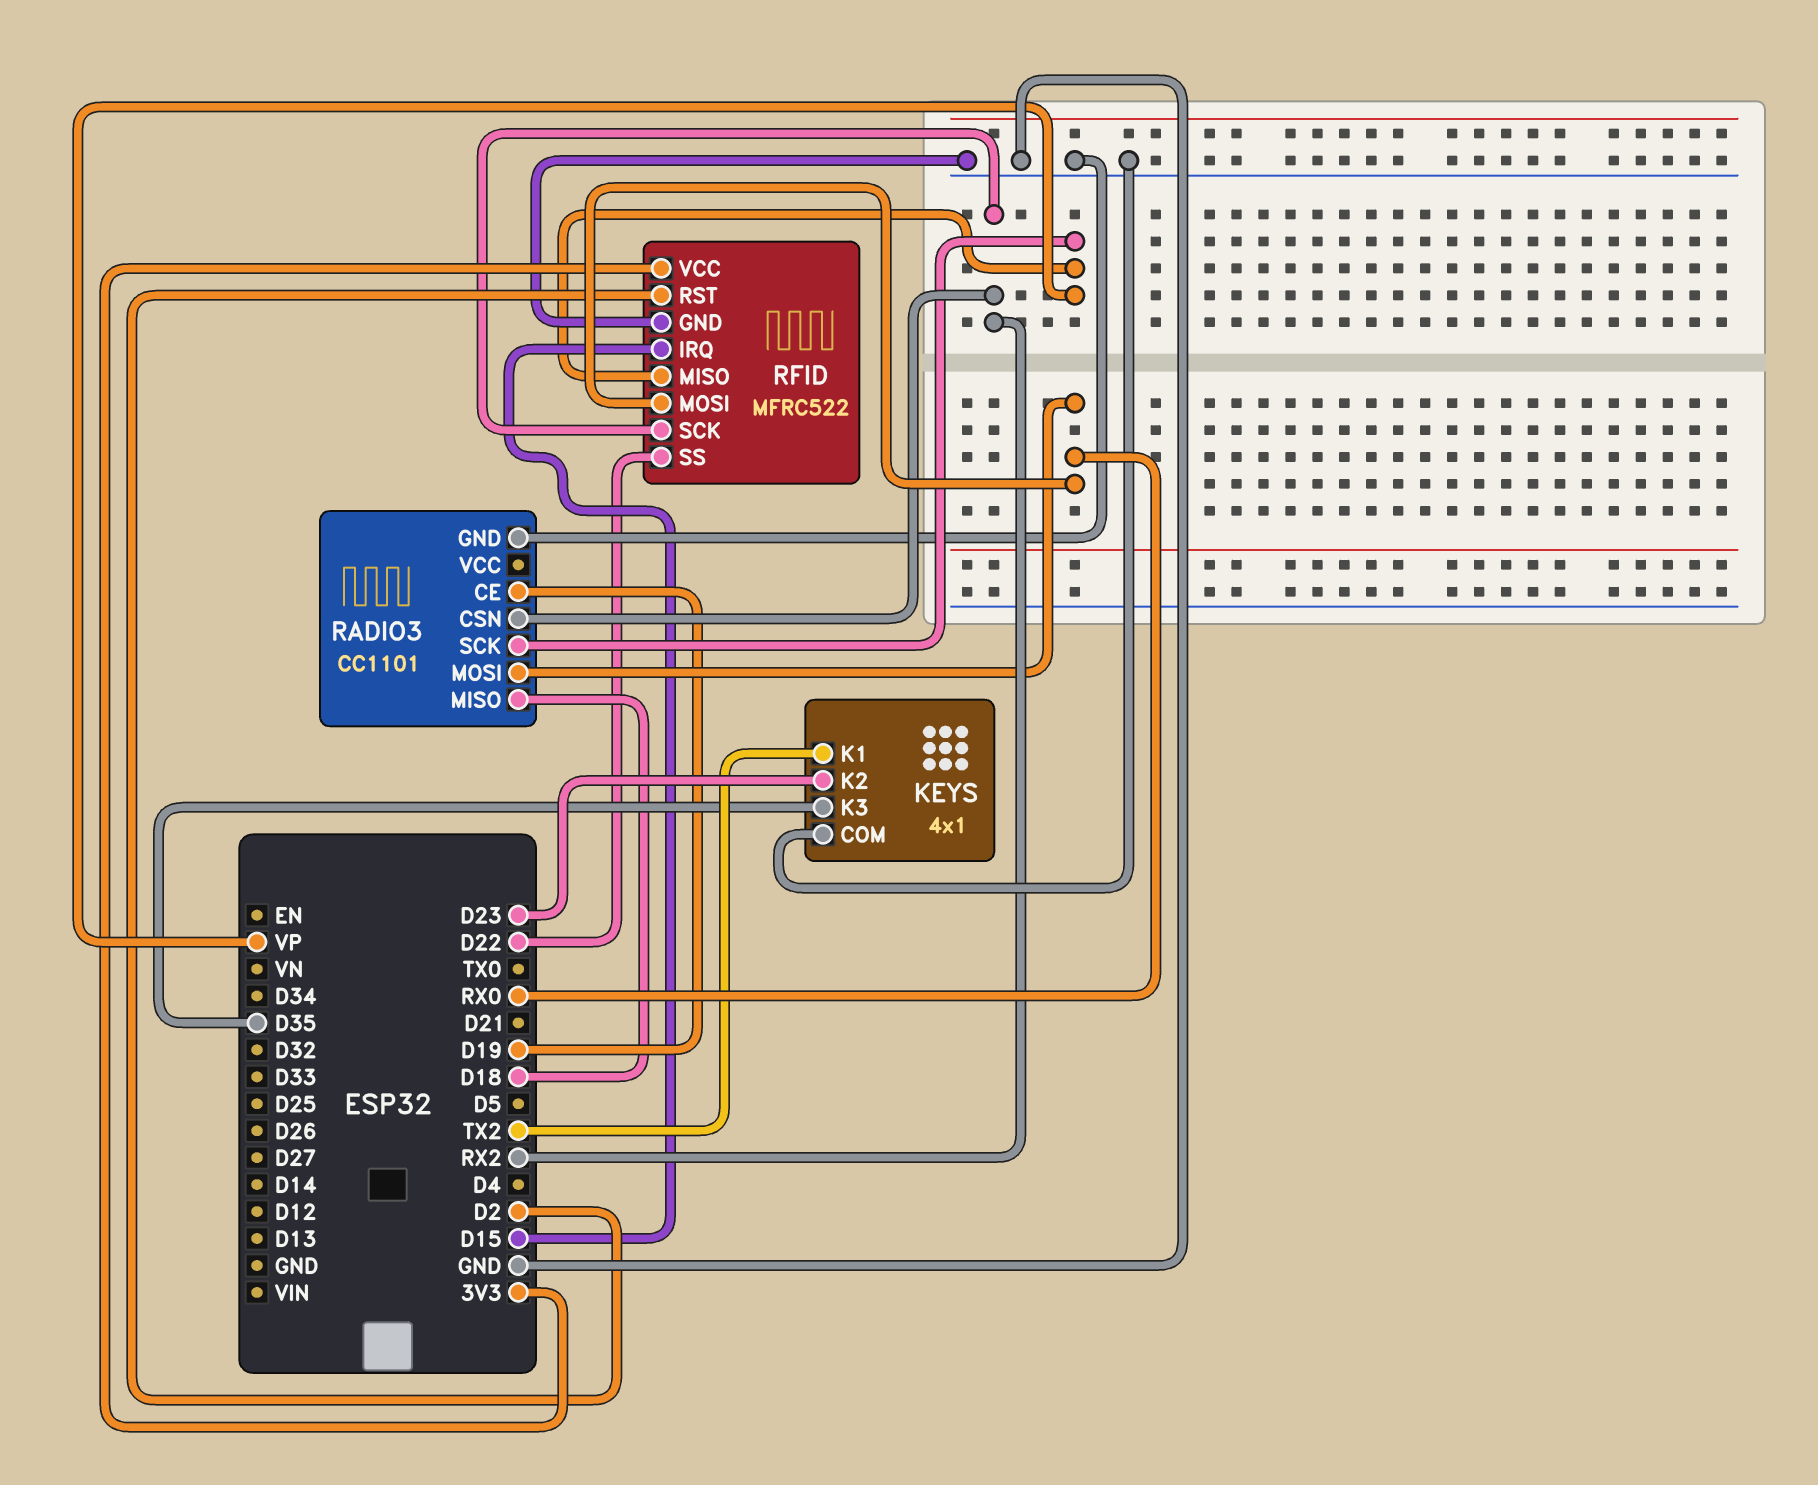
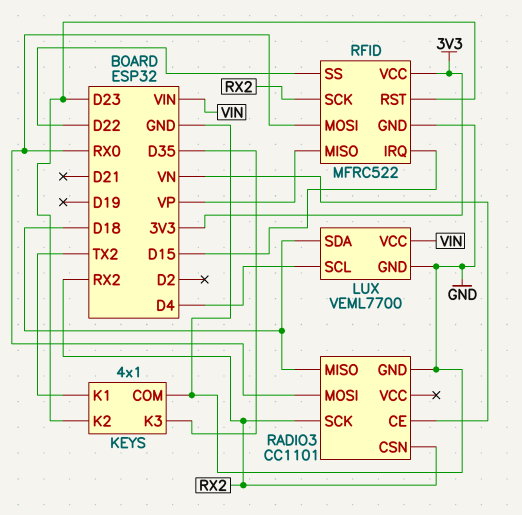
LUX: none -> VEML7700
LUX pin GND: none -> GND
LUX pin SCL: none -> D4
LUX pin SDA: none -> D18
LUX pin VCC: none -> VIN
RADIO3 pin CE: D19 -> VN
RADIO3 pin SCK: VP -> RX2
RFID pin RST: D2 -> D23

